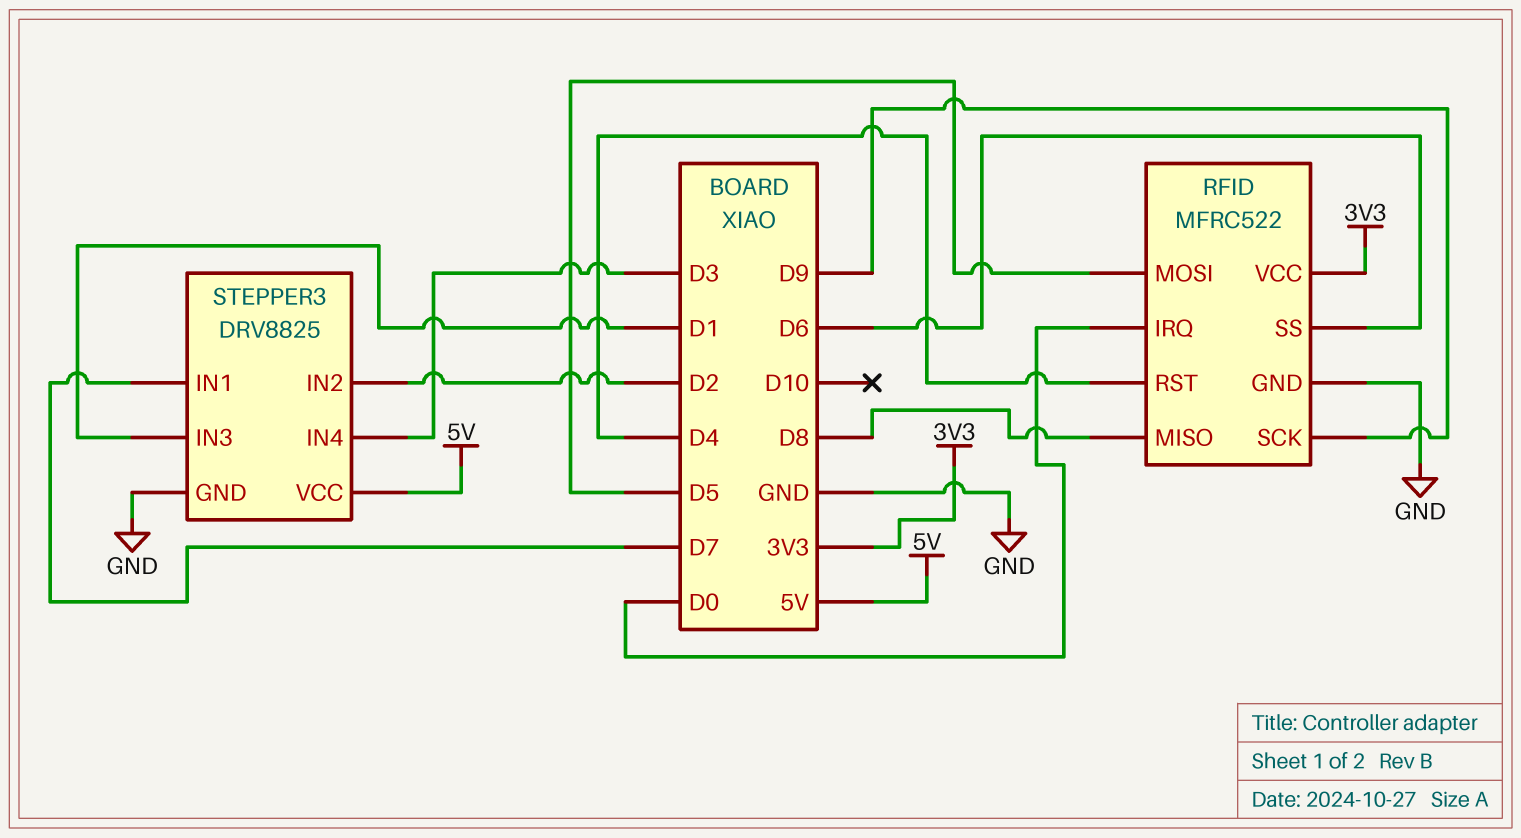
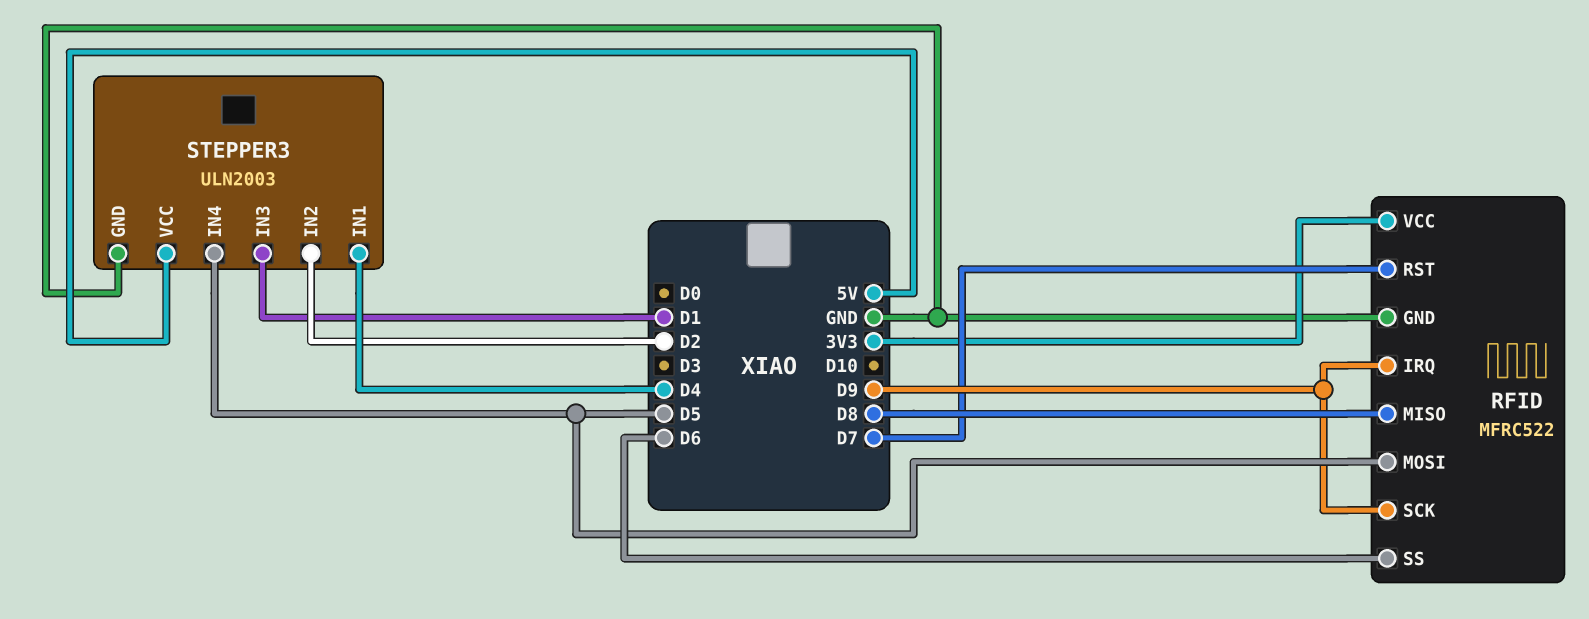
RFID pin IRQ: D0 -> D9
RFID pin RST: D4 -> D7
STEPPER3: DRV8825 -> ULN2003
STEPPER3 pin IN1: D7 -> D4
STEPPER3 pin IN4: D3 -> D5

